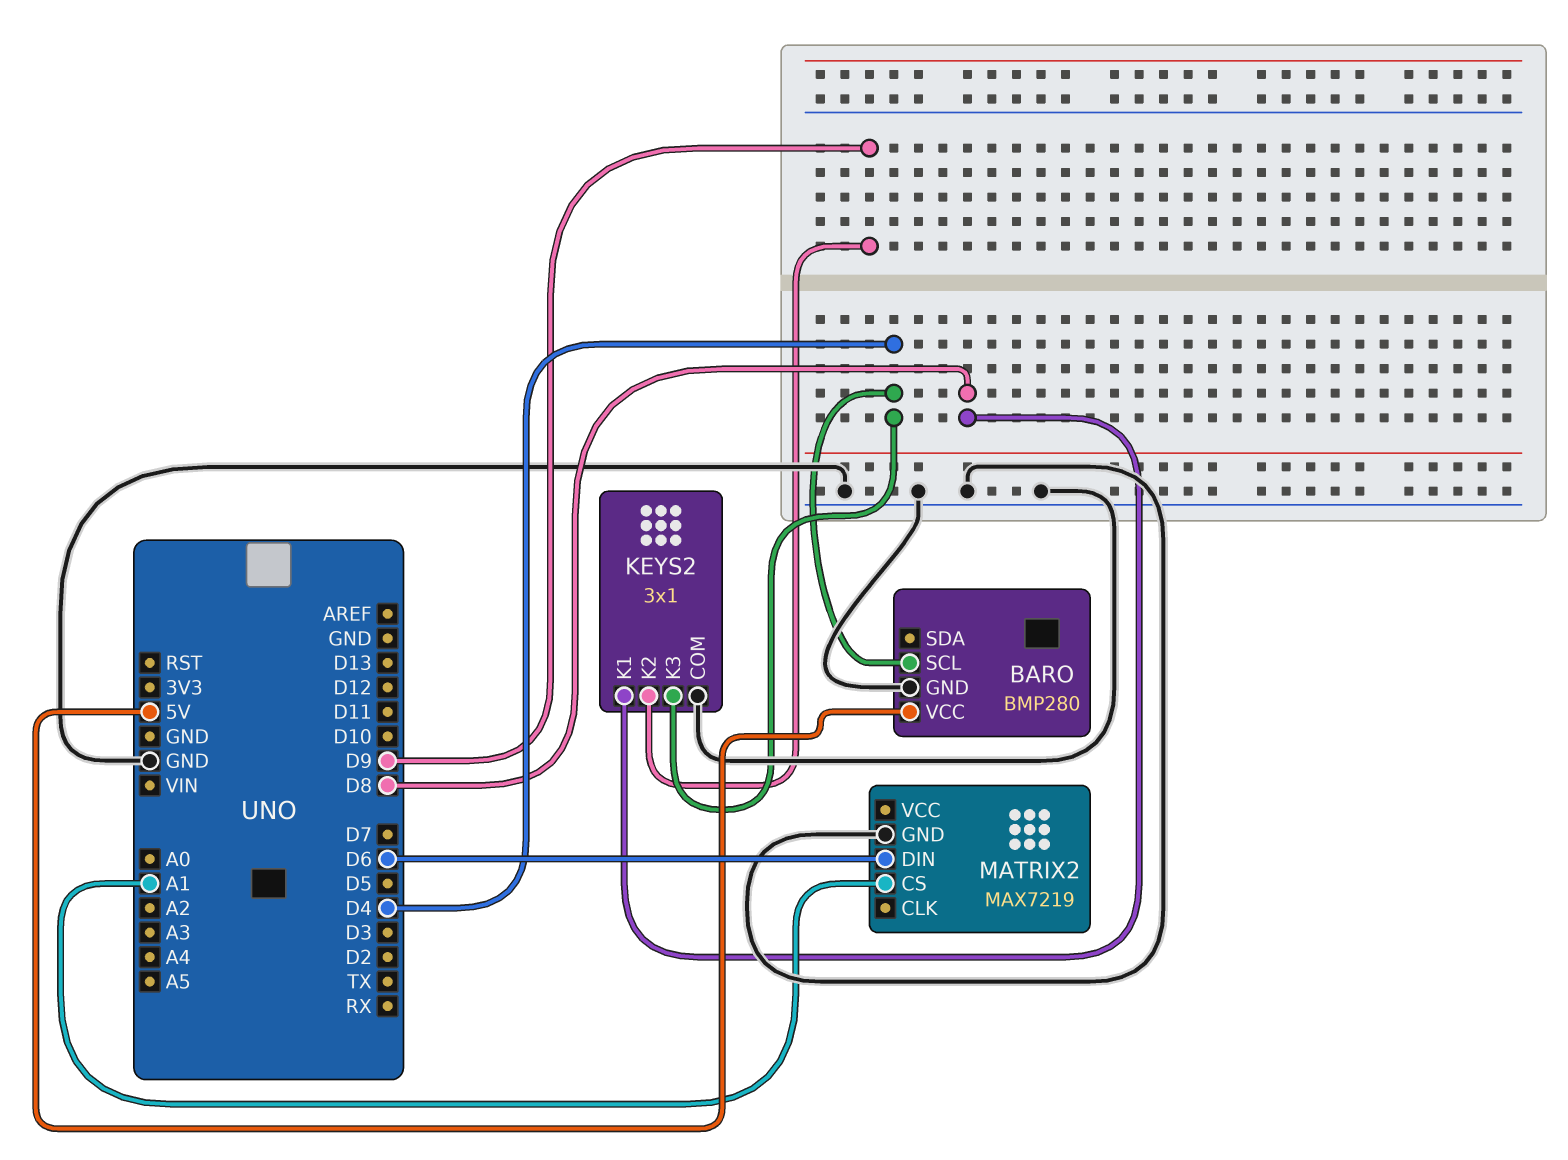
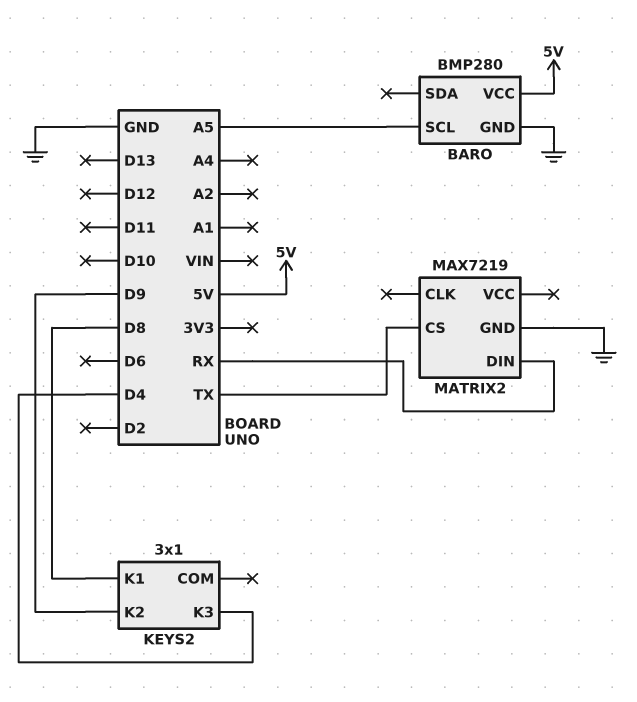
BARO pin SCL: D4 -> A5
KEYS2 pin COM: GND -> none
MATRIX2 pin CS: A1 -> TX
MATRIX2 pin DIN: D6 -> RX

